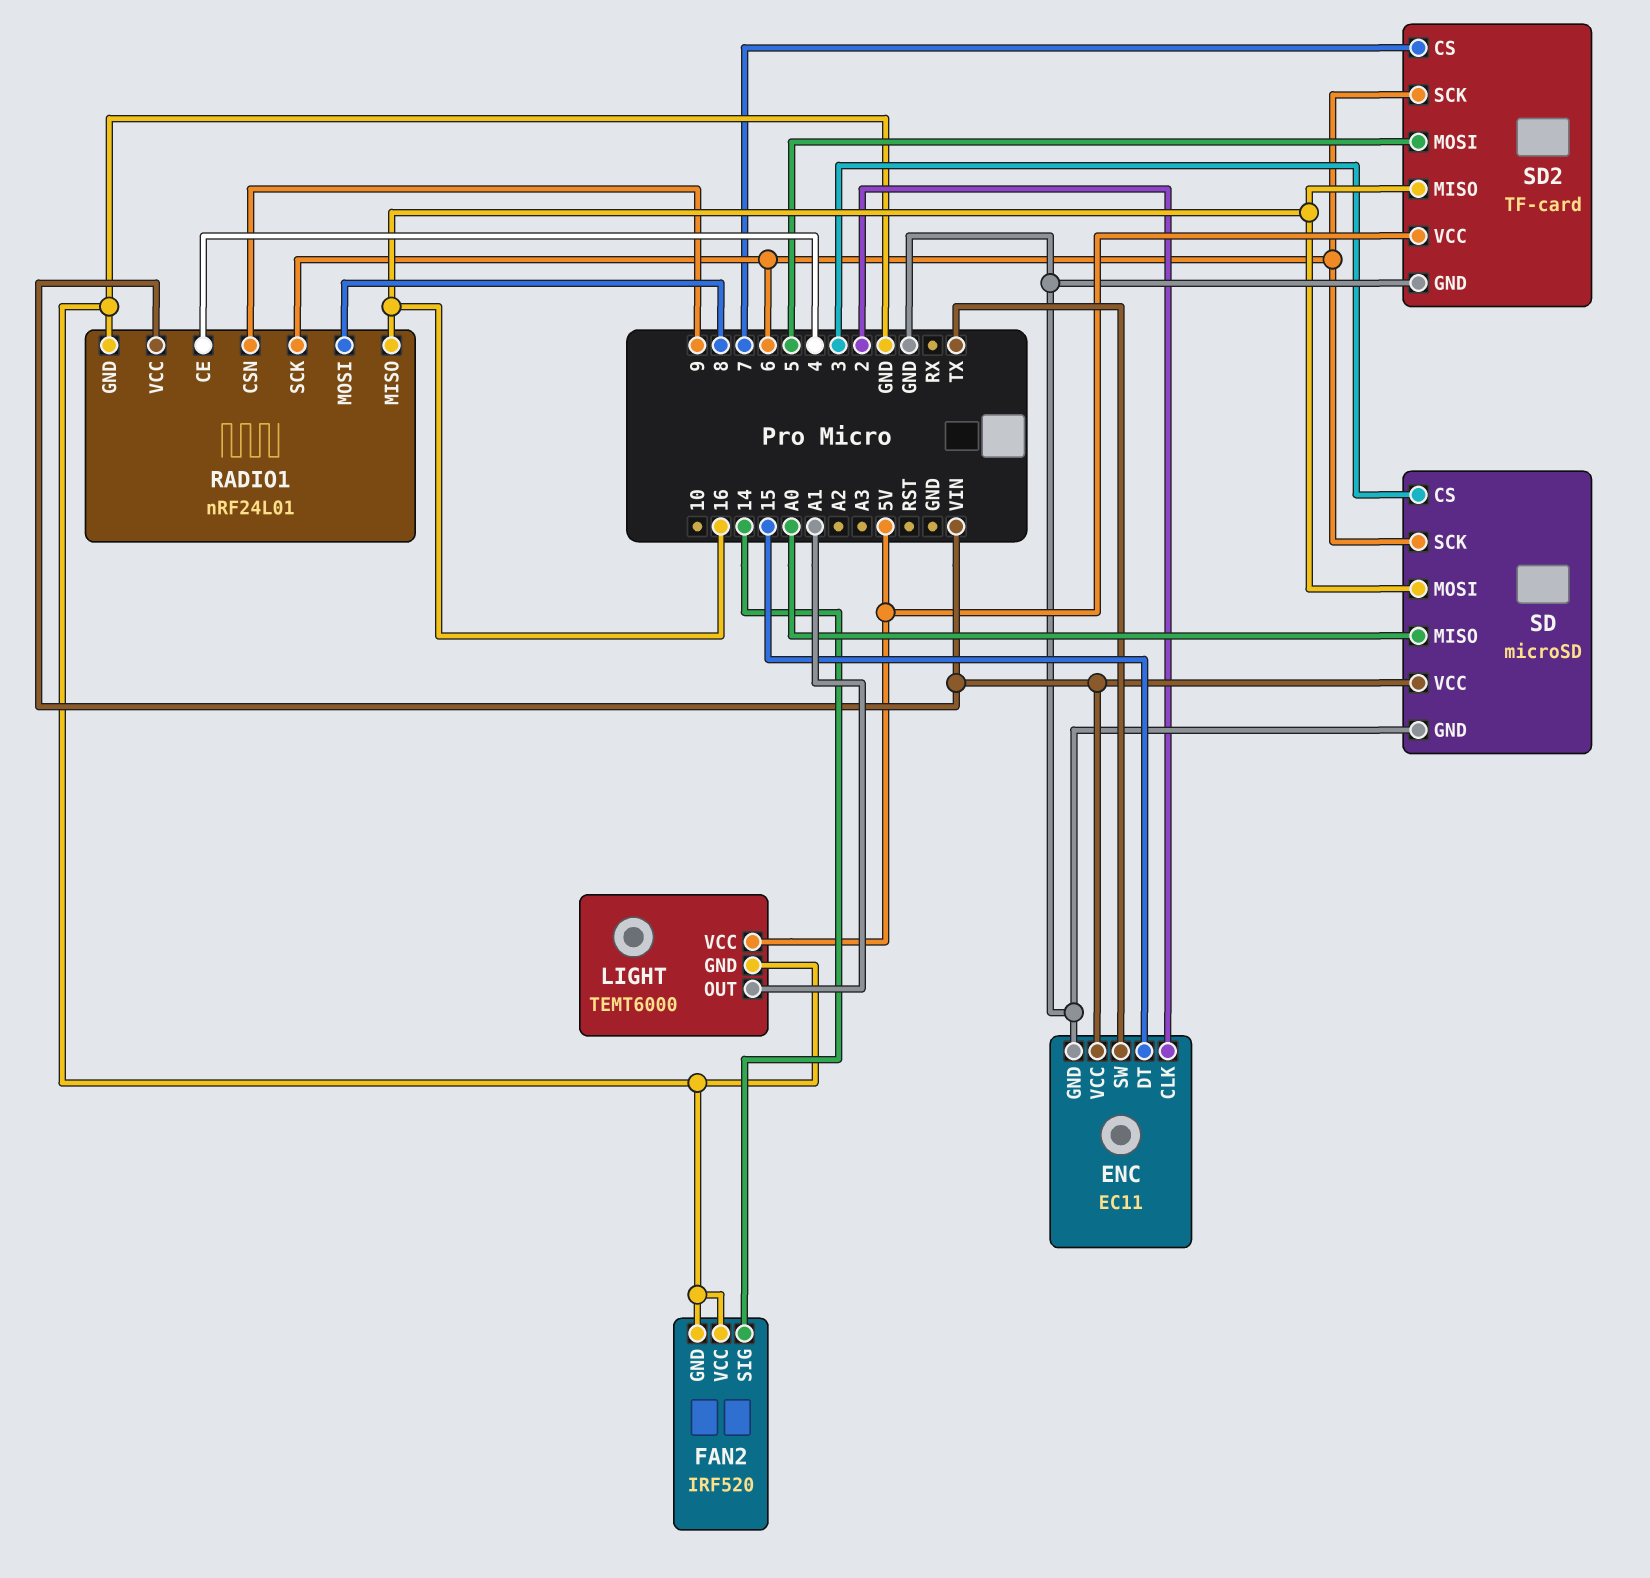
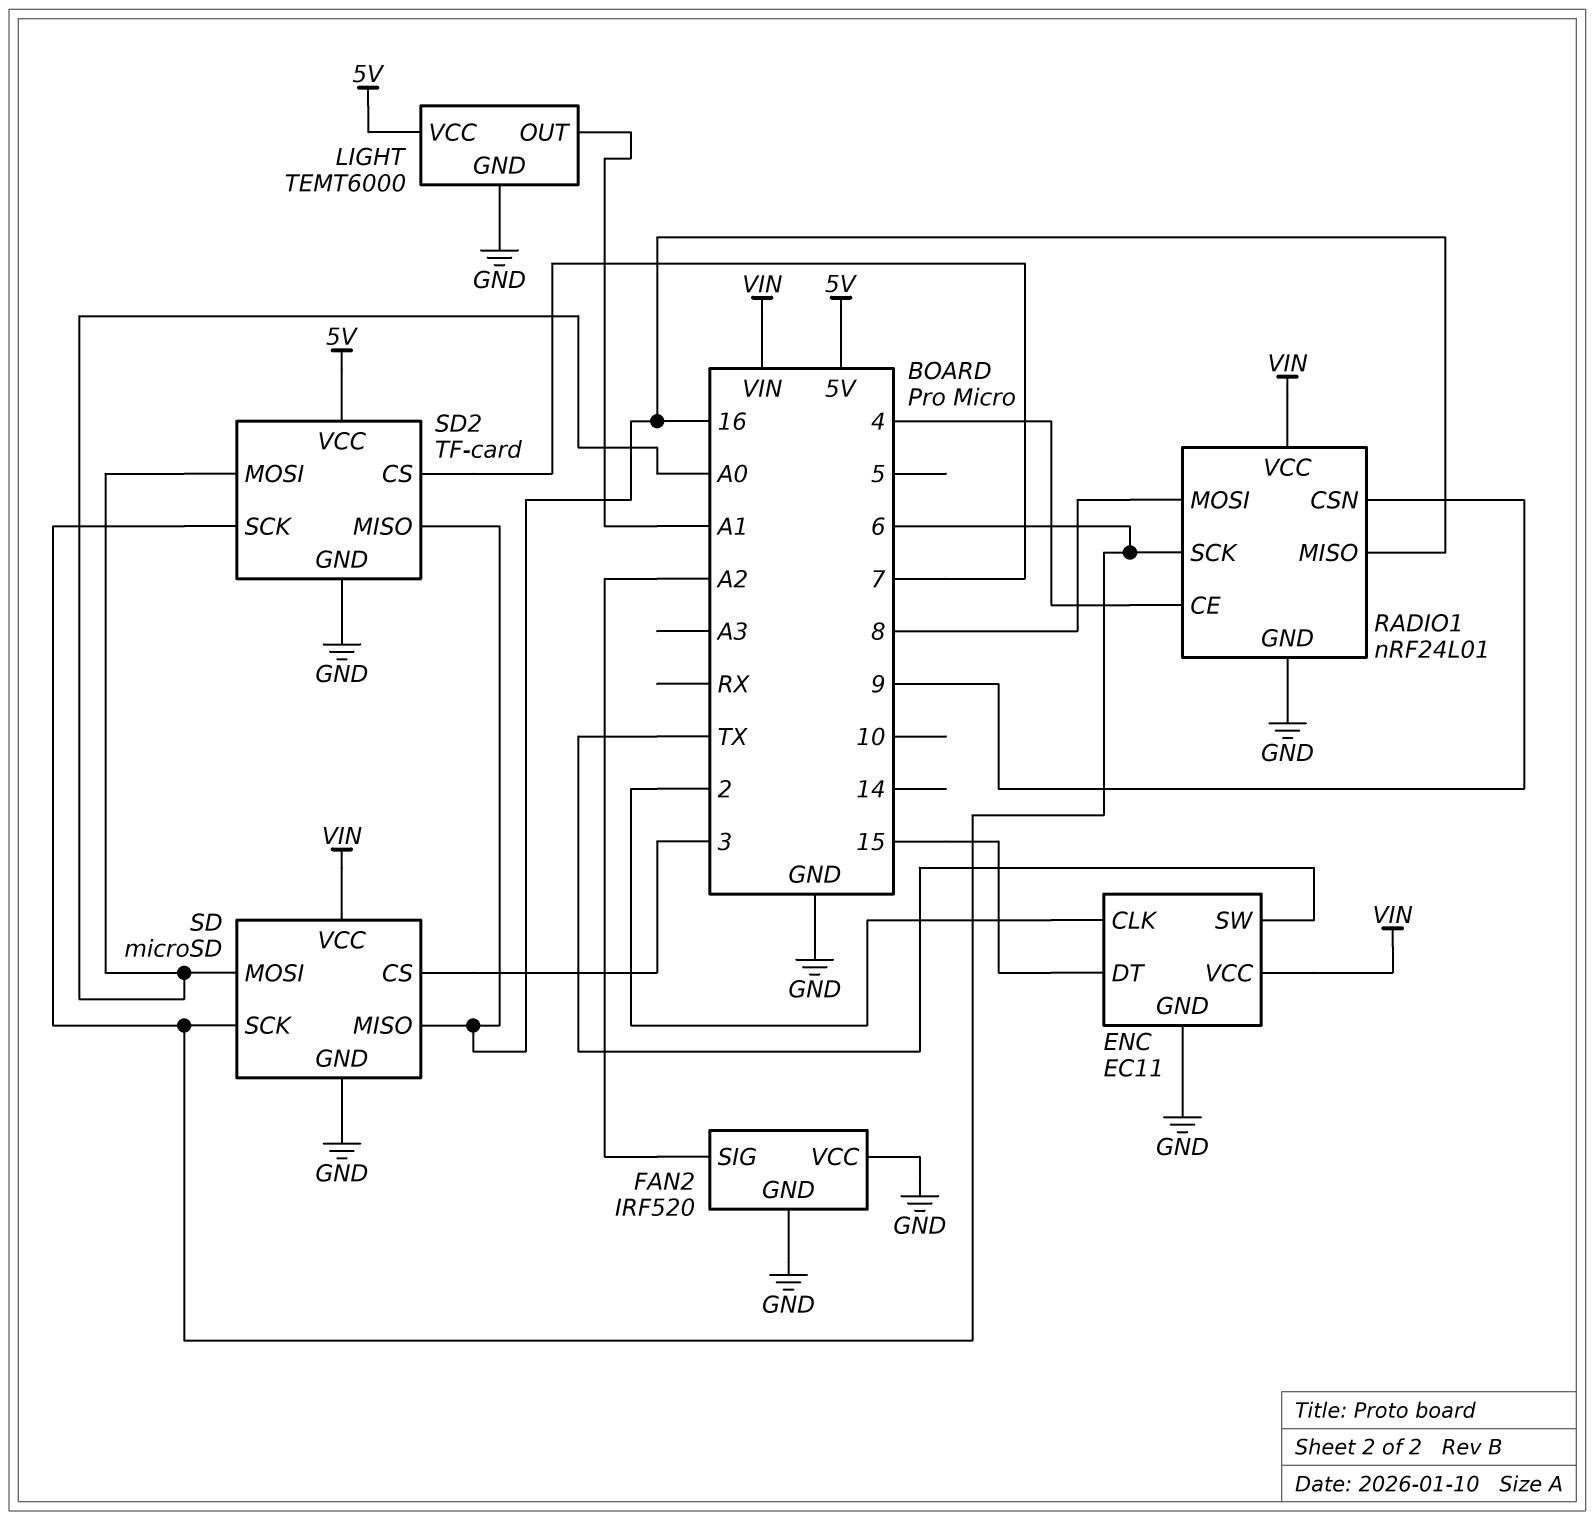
FAN2 pin SIG: 14 -> A2
SD pin MISO: A0 -> 16
SD pin MOSI: 16 -> A0
SD2 pin MOSI: 5 -> A0

